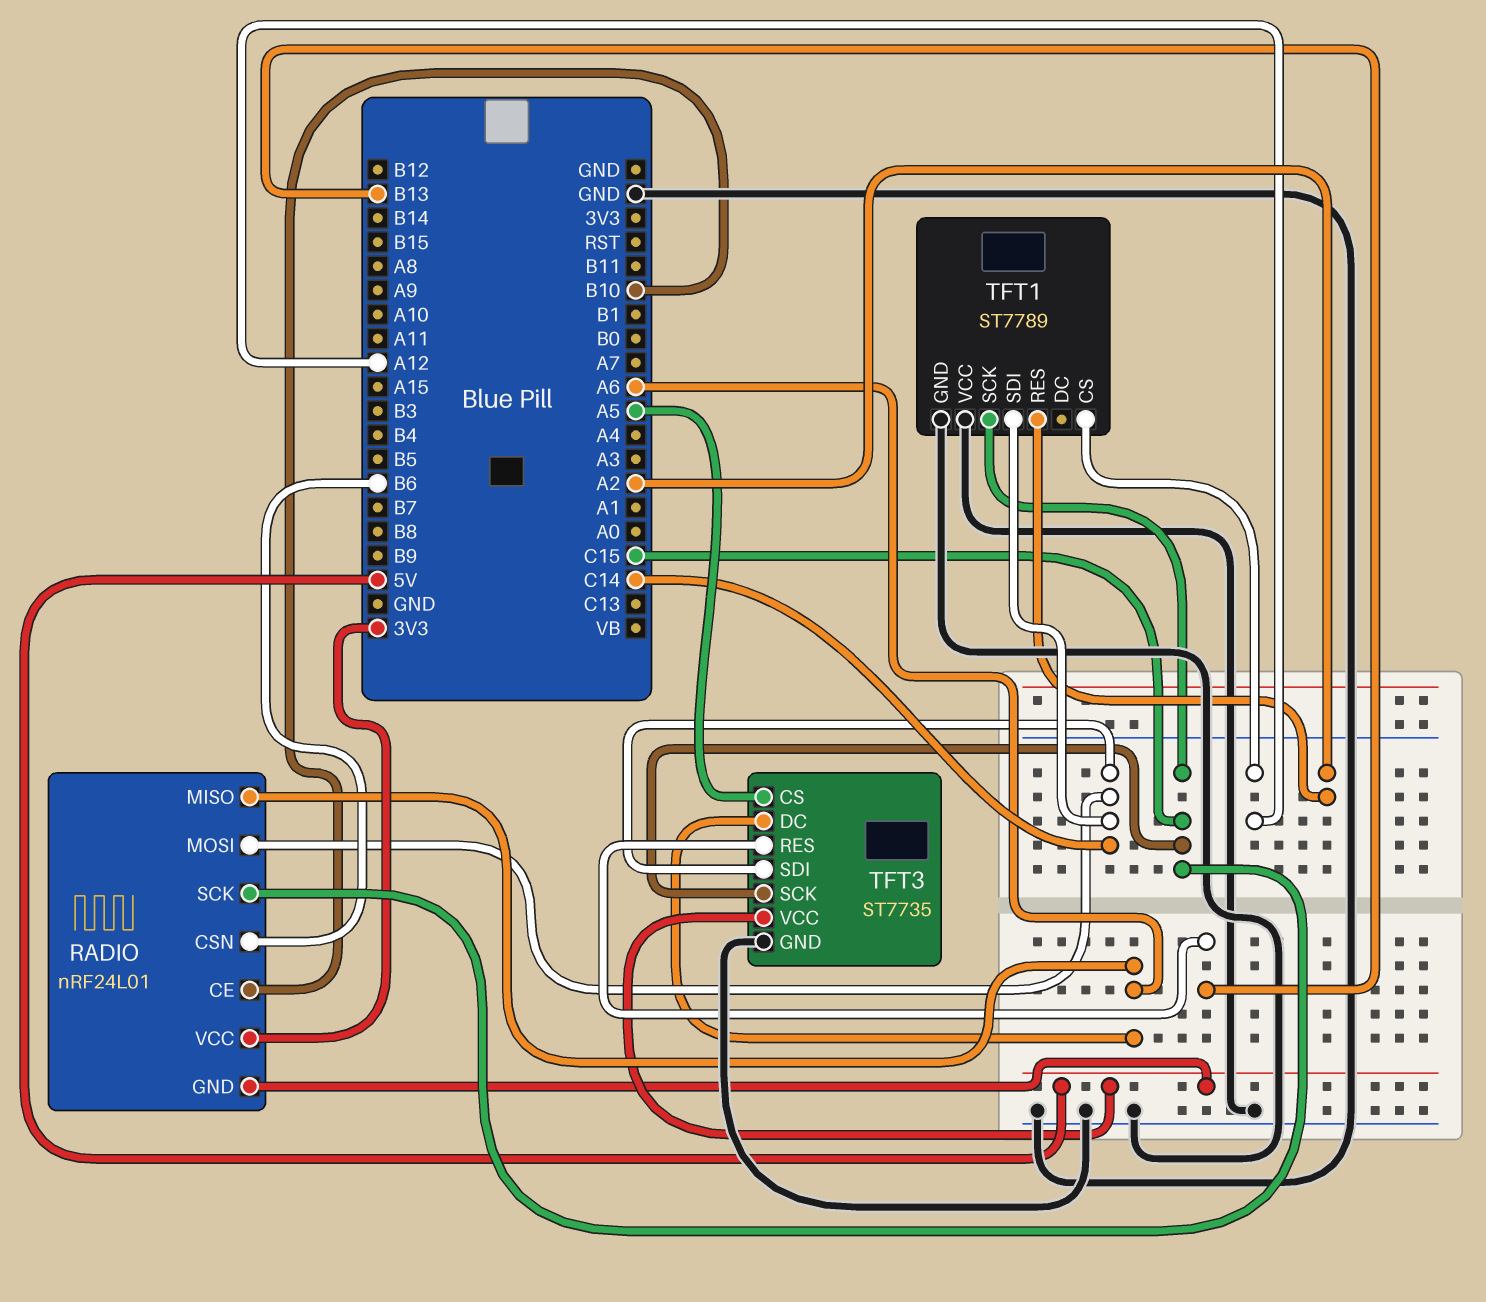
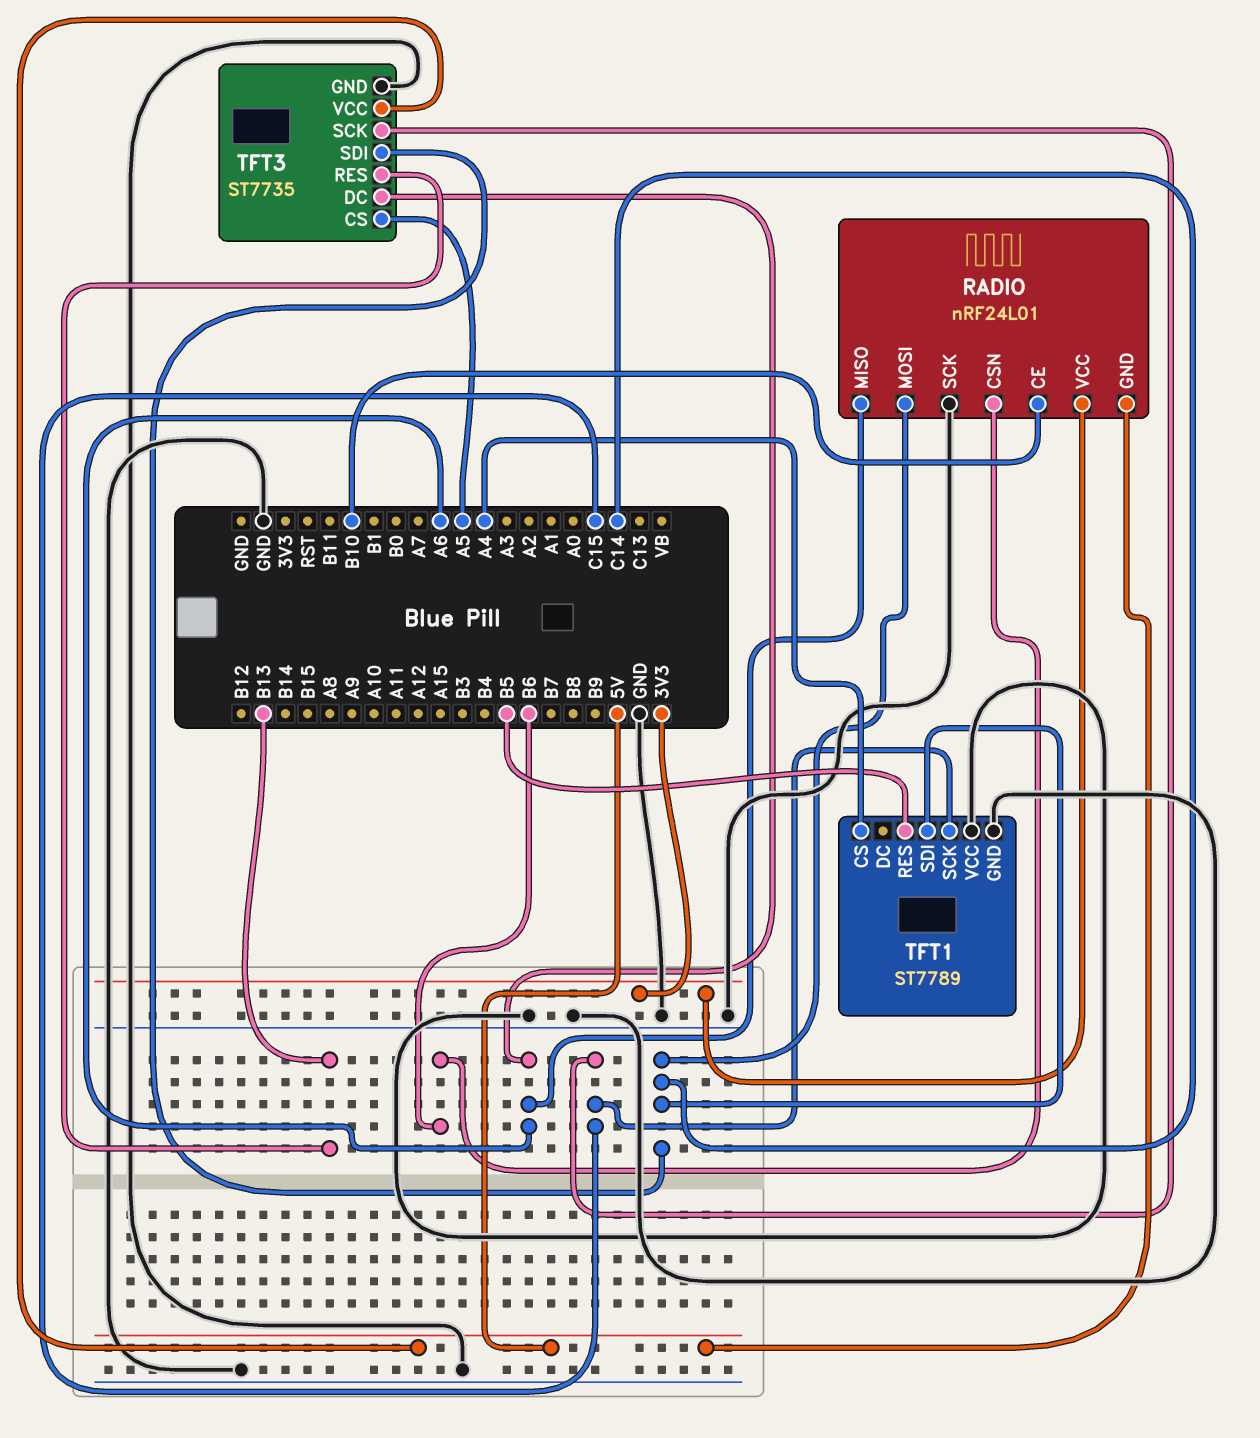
RADIO pin SCK: C15 -> GND
TFT1 pin CS: A12 -> A4
TFT1 pin RES: A2 -> B5

